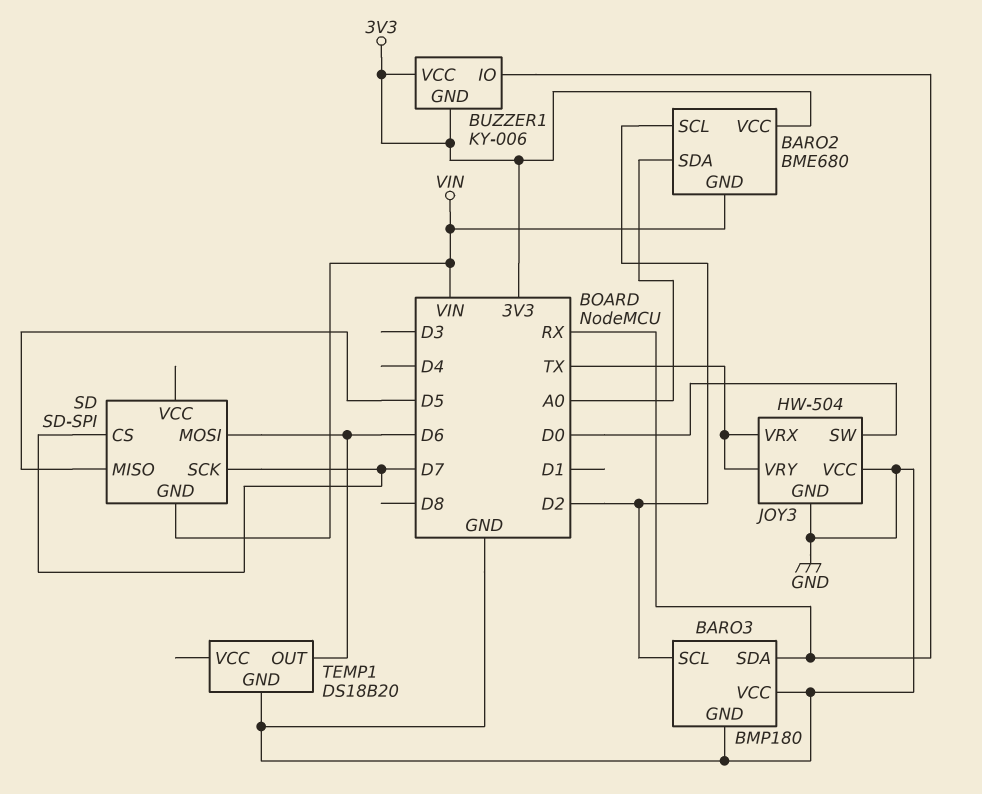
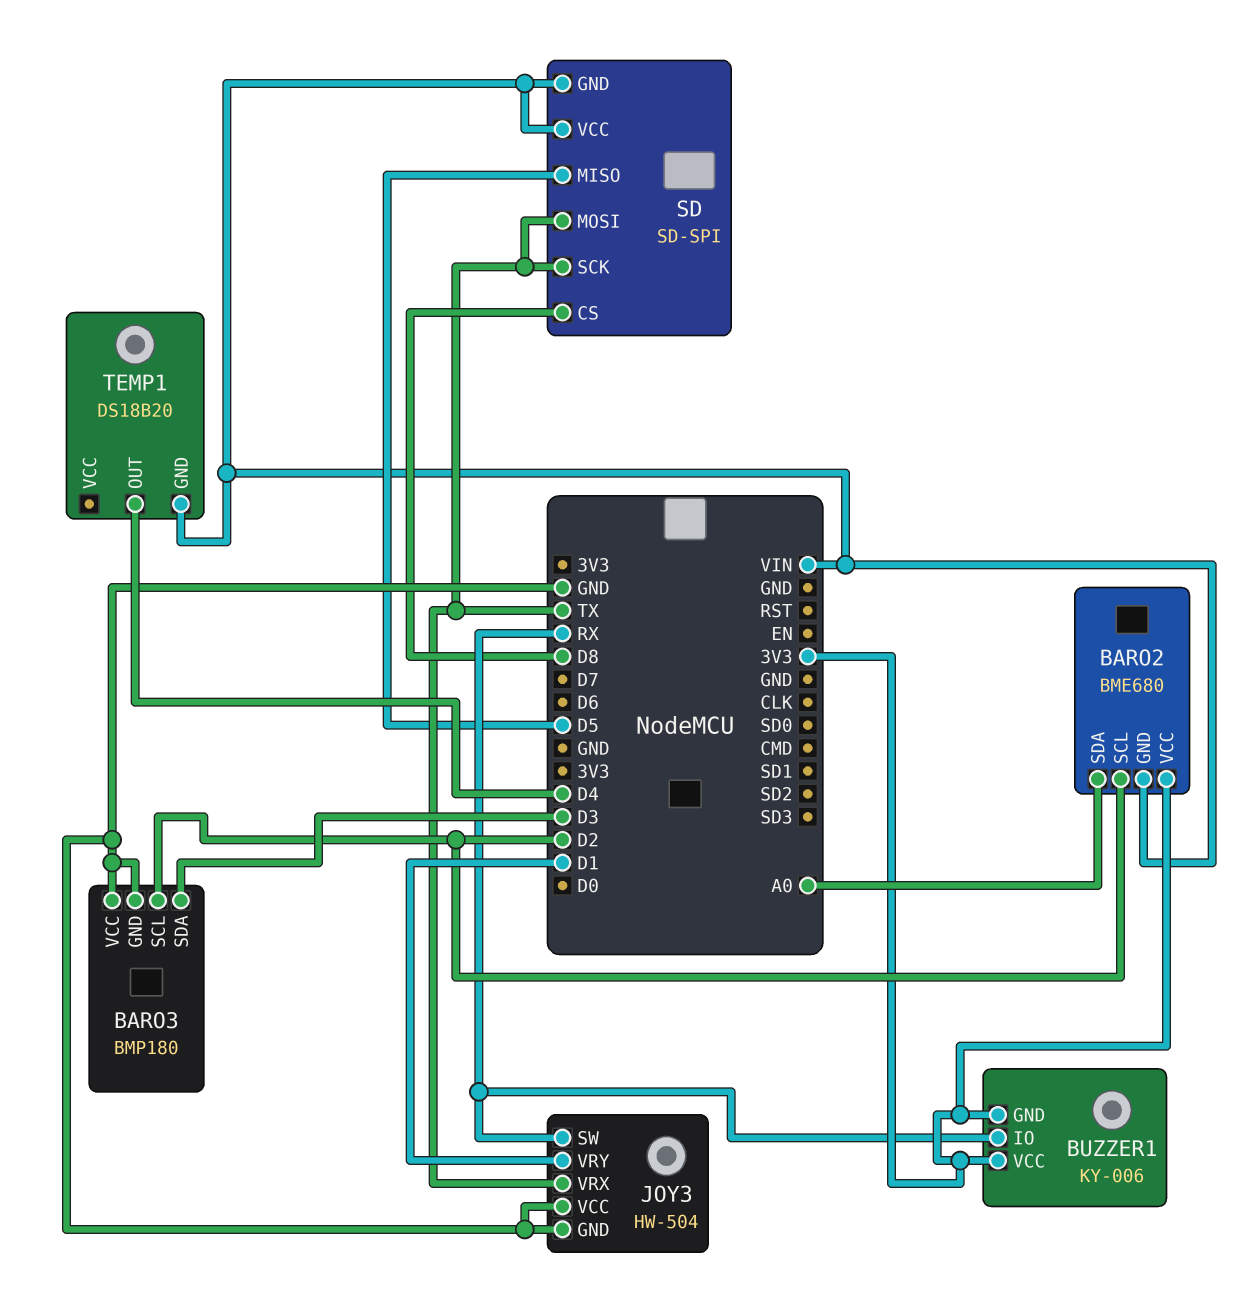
BARO3 pin SDA: RX -> D3
JOY3 pin SW: D0 -> RX
JOY3 pin VRY: TX -> D1
SD pin CS: D7 -> D8
SD pin MOSI: D6 -> TX
SD pin SCK: D7 -> TX
SD pin VCC: none -> VIN
TEMP1 pin GND: GND -> VIN
TEMP1 pin OUT: D6 -> D4

